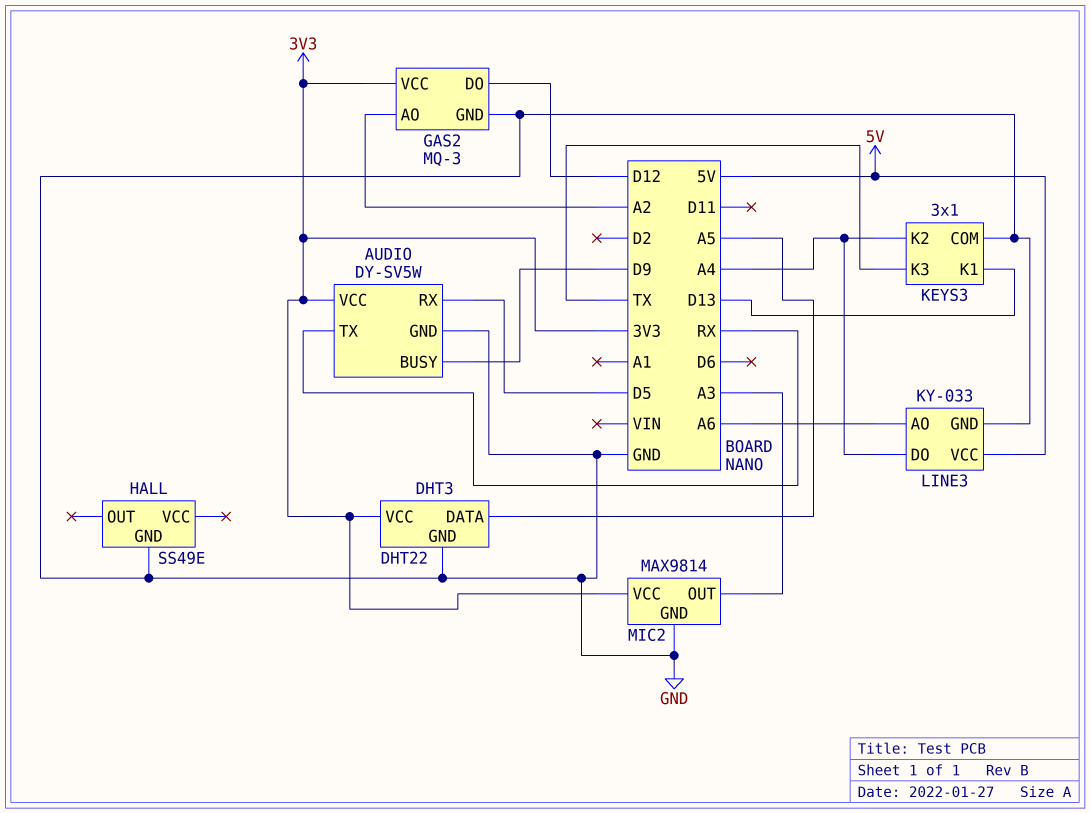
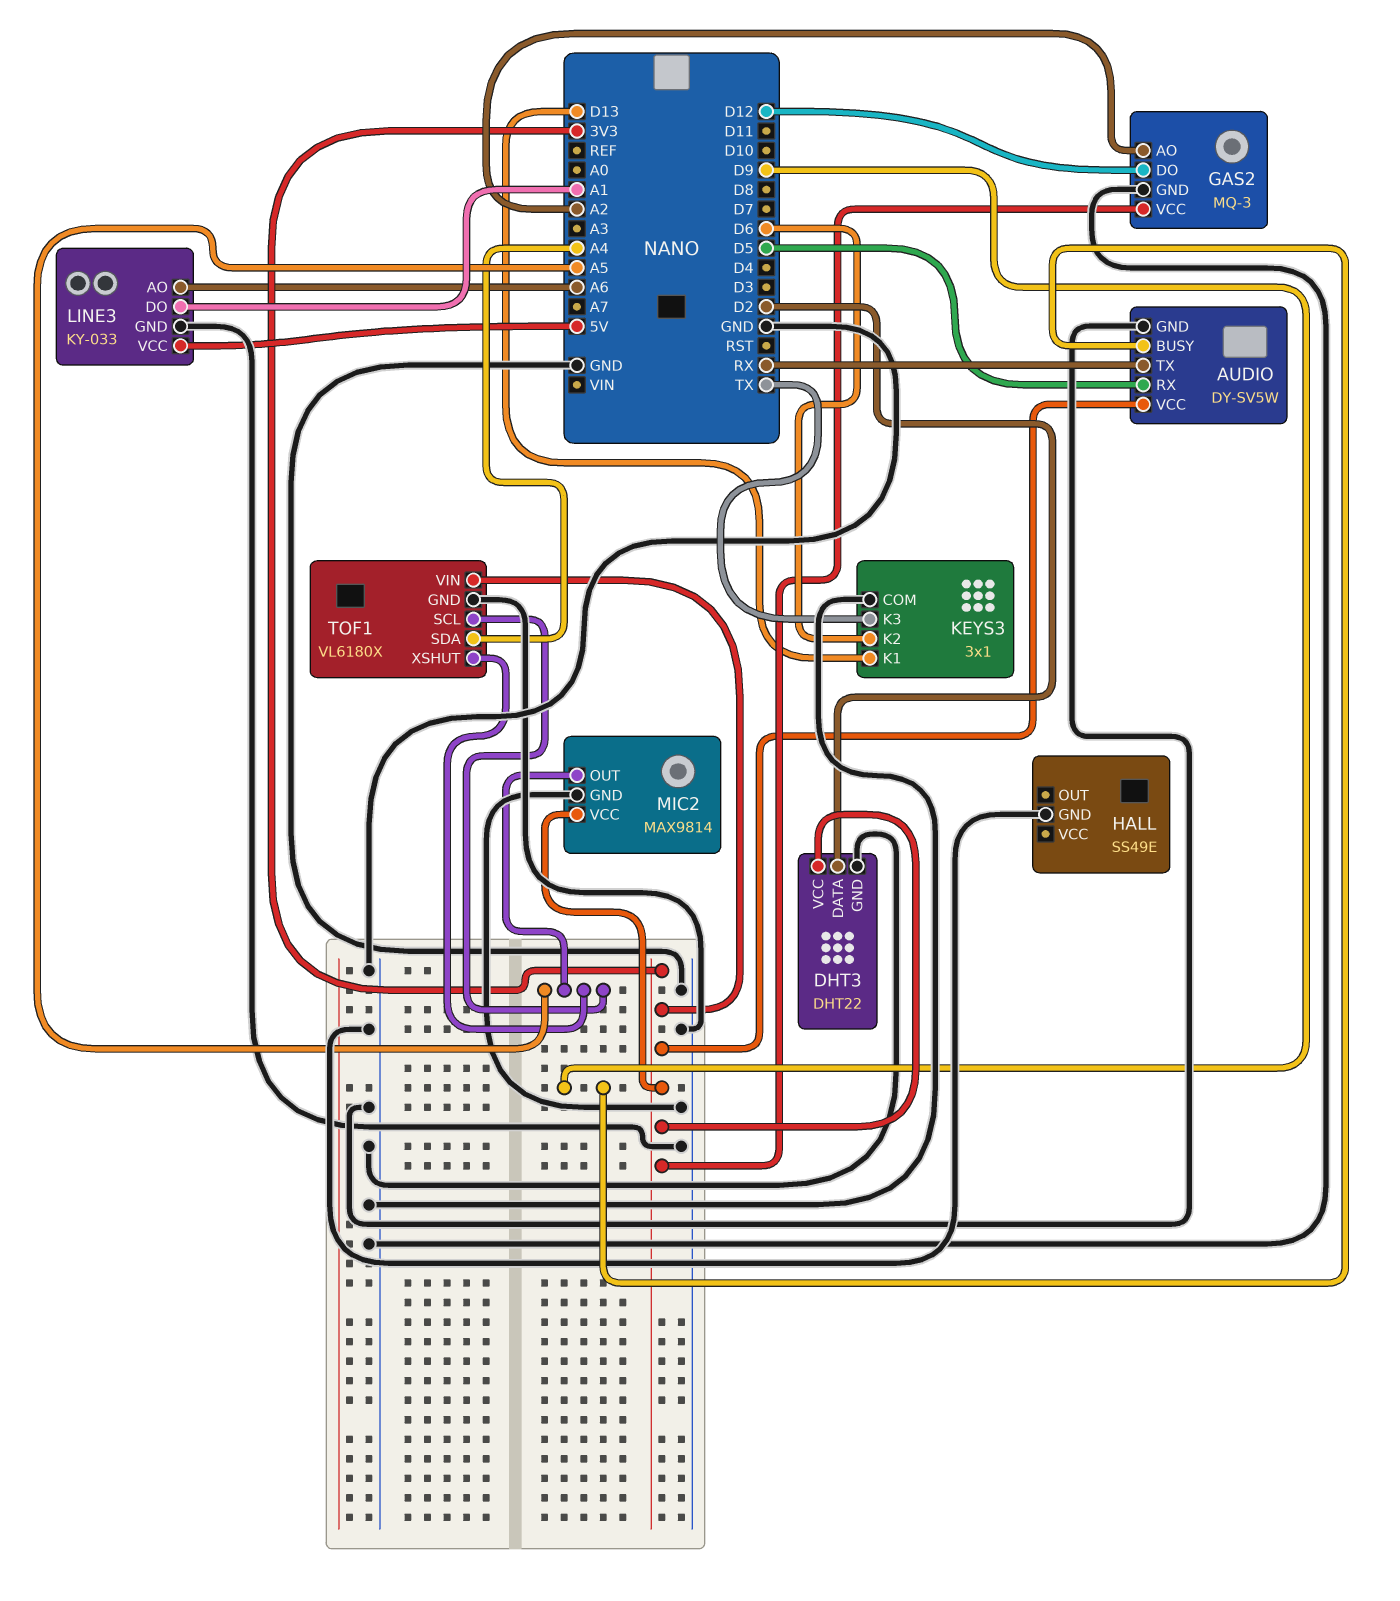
DHT3 pin DATA: A5 -> D2
KEYS3 pin K2: A4 -> D6
LINE3 pin DO: A4 -> A1
MIC2 pin OUT: A3 -> A5
TOF1: none -> VL6180X
TOF1 pin GND: none -> GND
TOF1 pin SCL: none -> A5
TOF1 pin SDA: none -> A4
TOF1 pin VIN: none -> 3V3
TOF1 pin XSHUT: none -> A5

